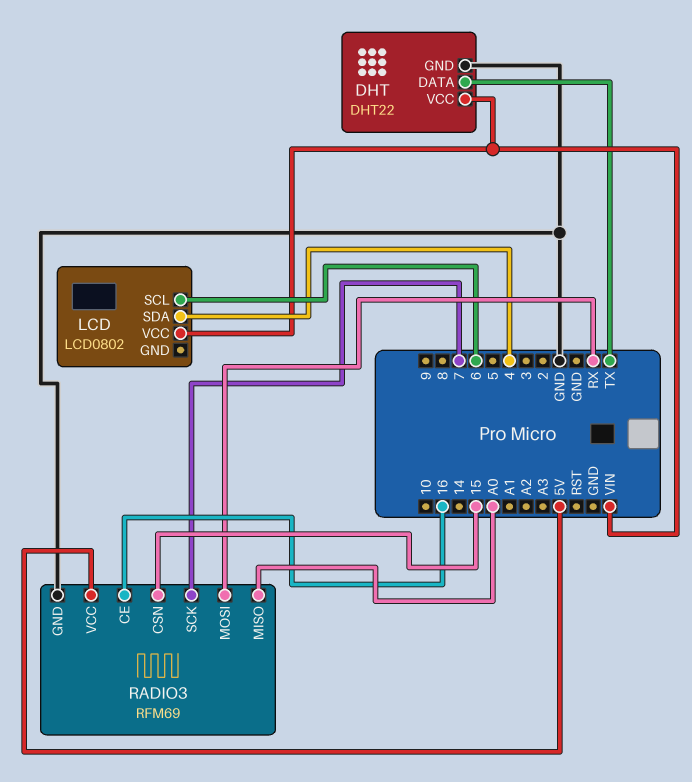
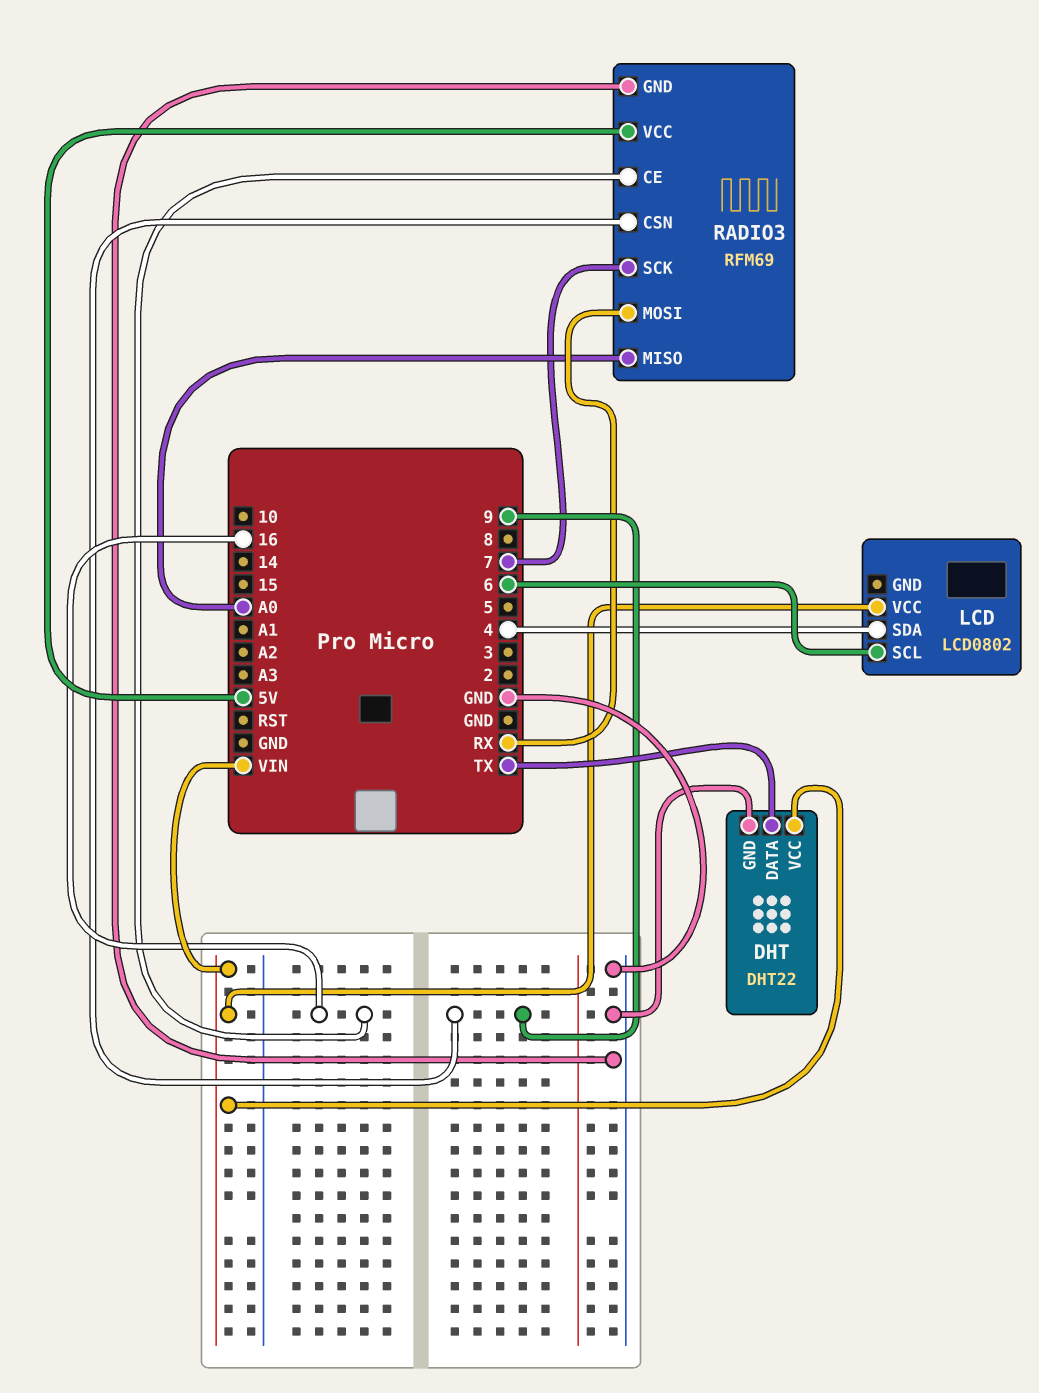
RADIO3 pin CSN: 15 -> 9

